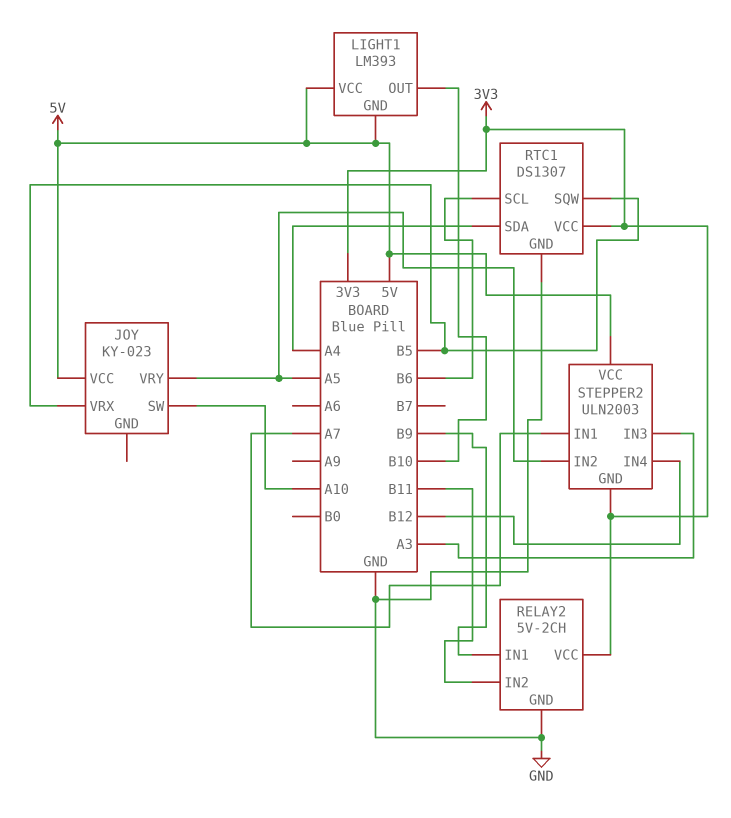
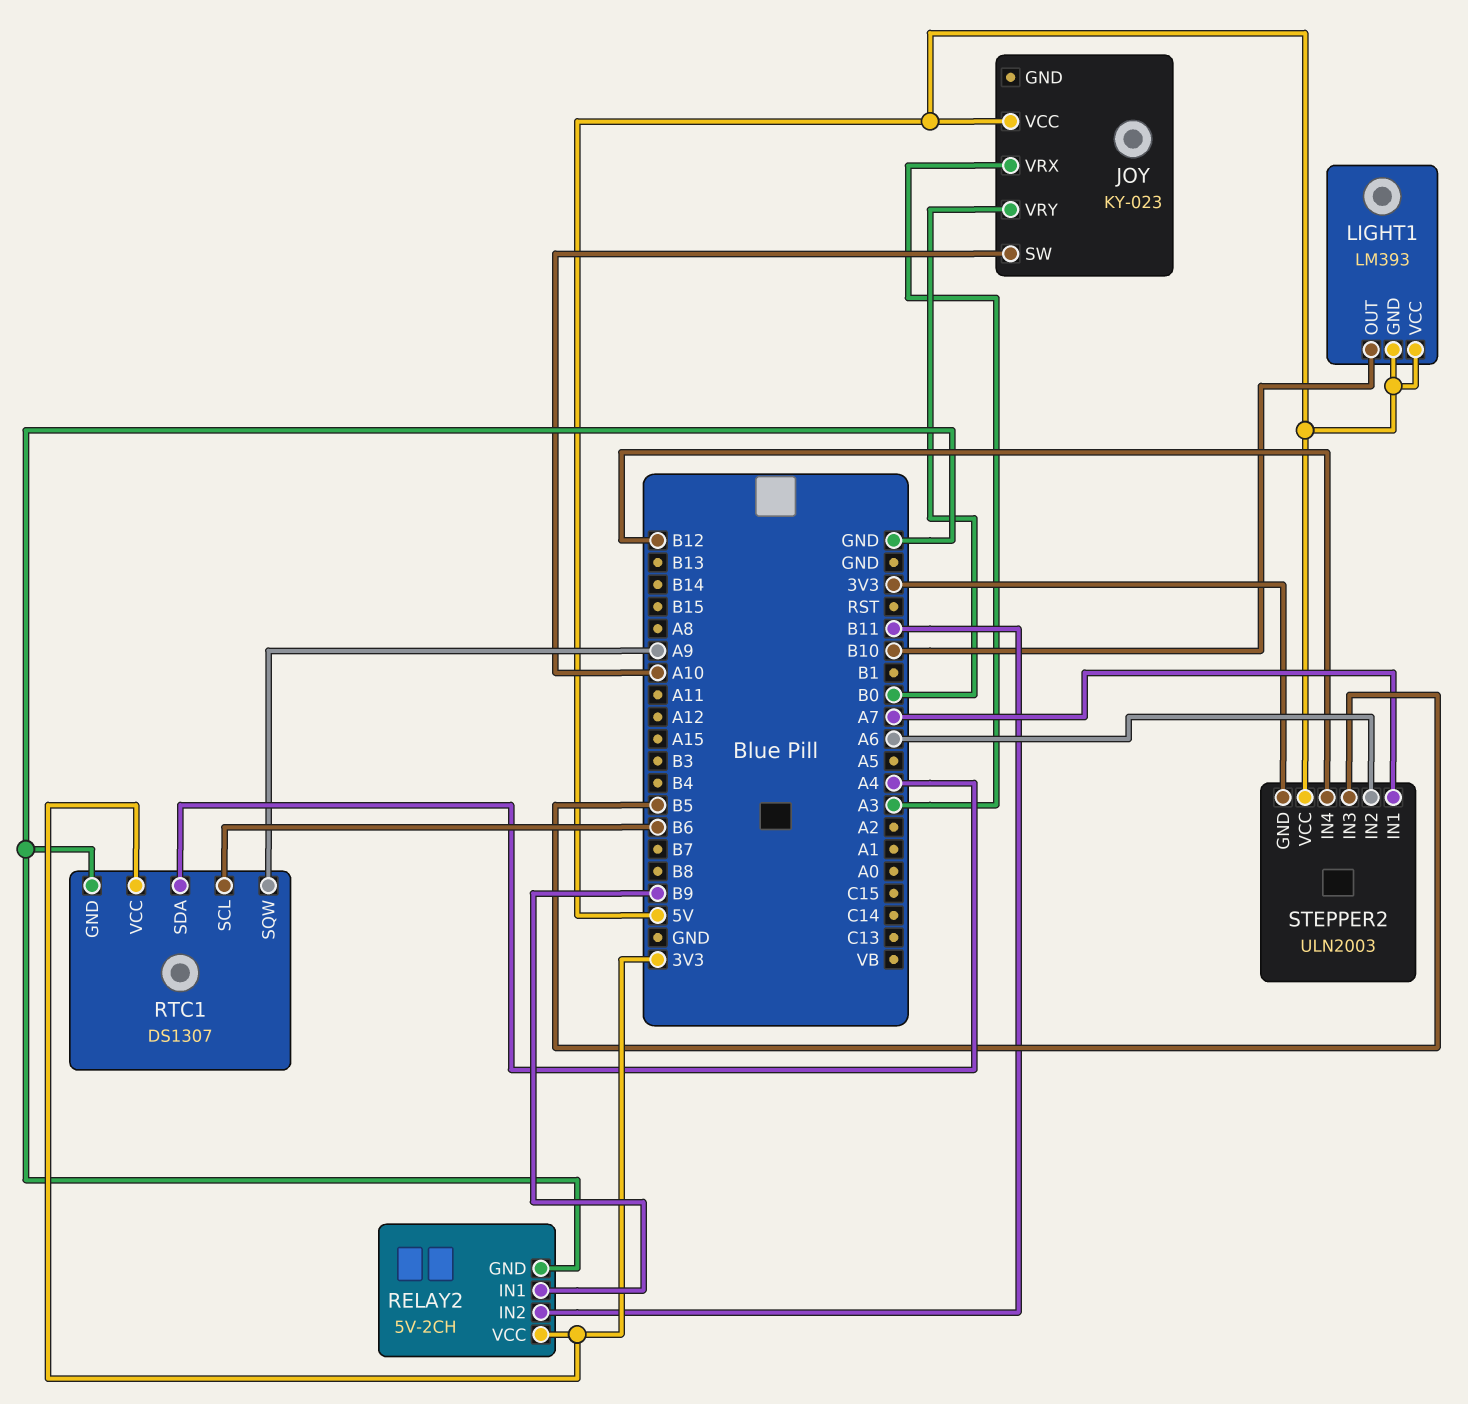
JOY pin VRX: B5 -> A3
JOY pin VRY: A5 -> B0
RTC1 pin SQW: B5 -> A9
STEPPER2 pin IN2: A5 -> A6
STEPPER2 pin IN3: A3 -> B5

